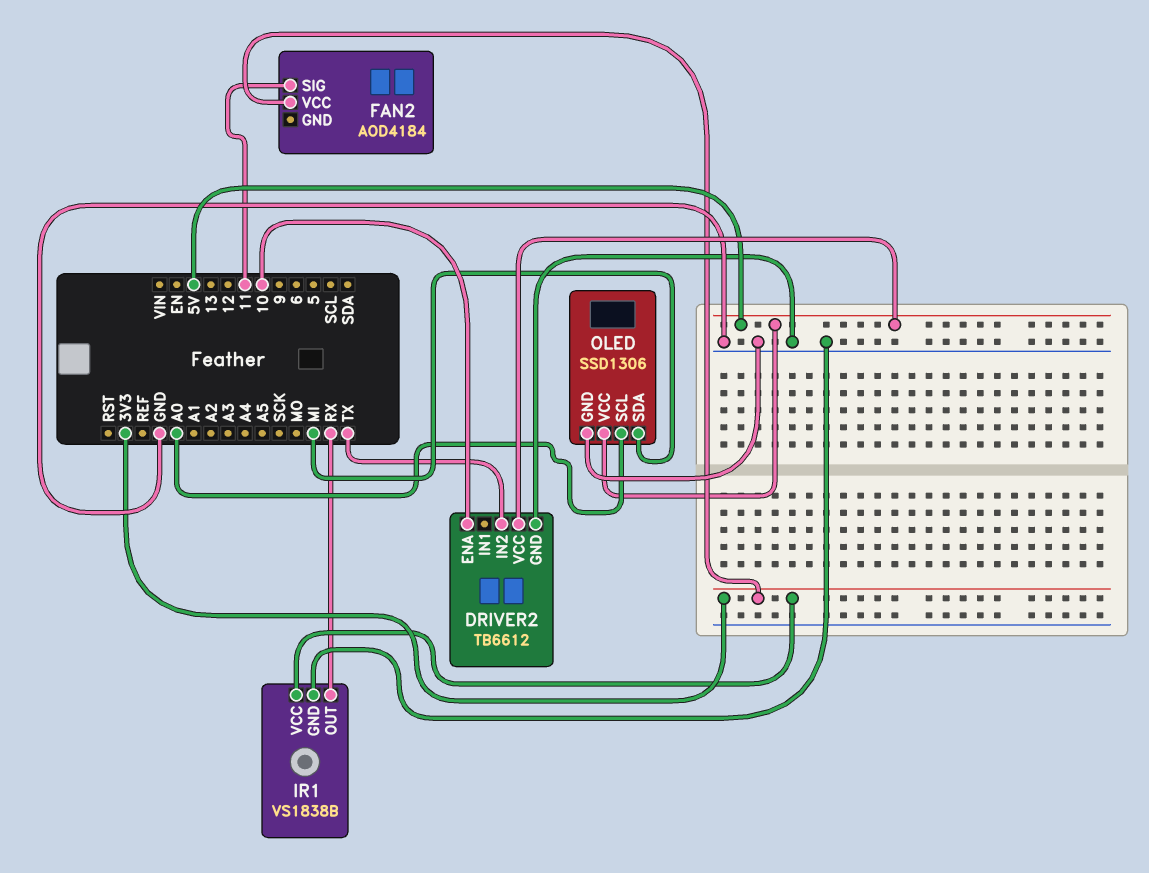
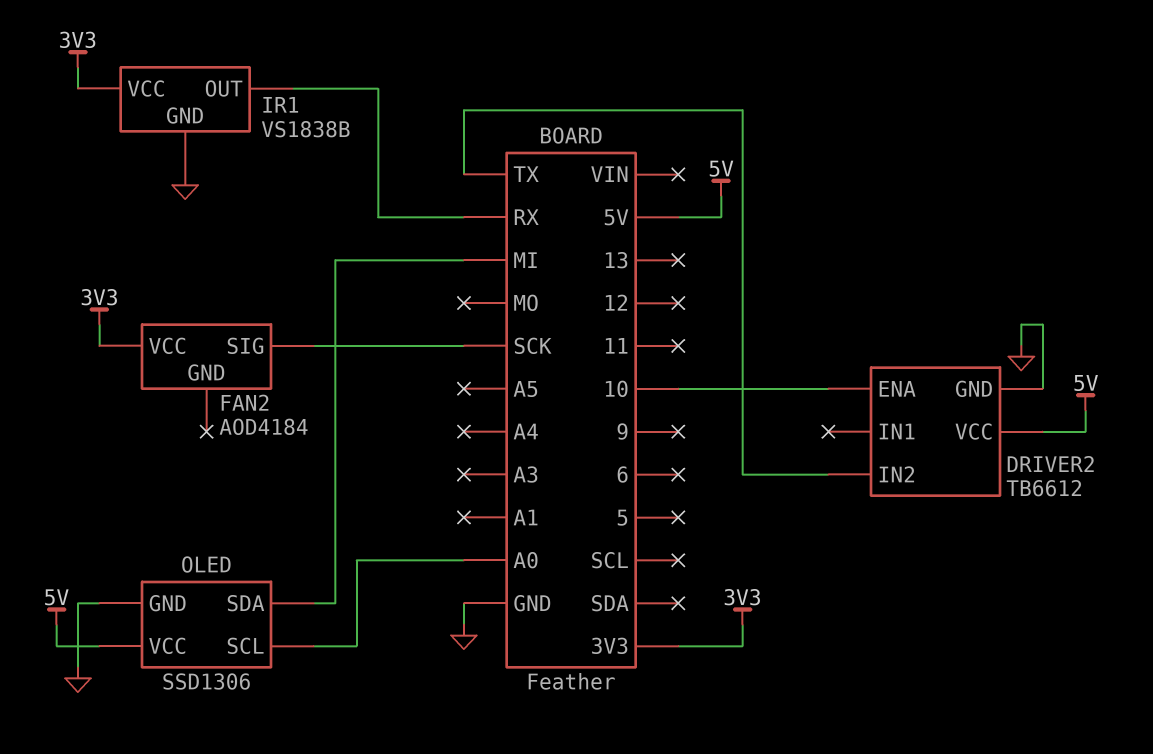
FAN2 pin SIG: 11 -> SCK

